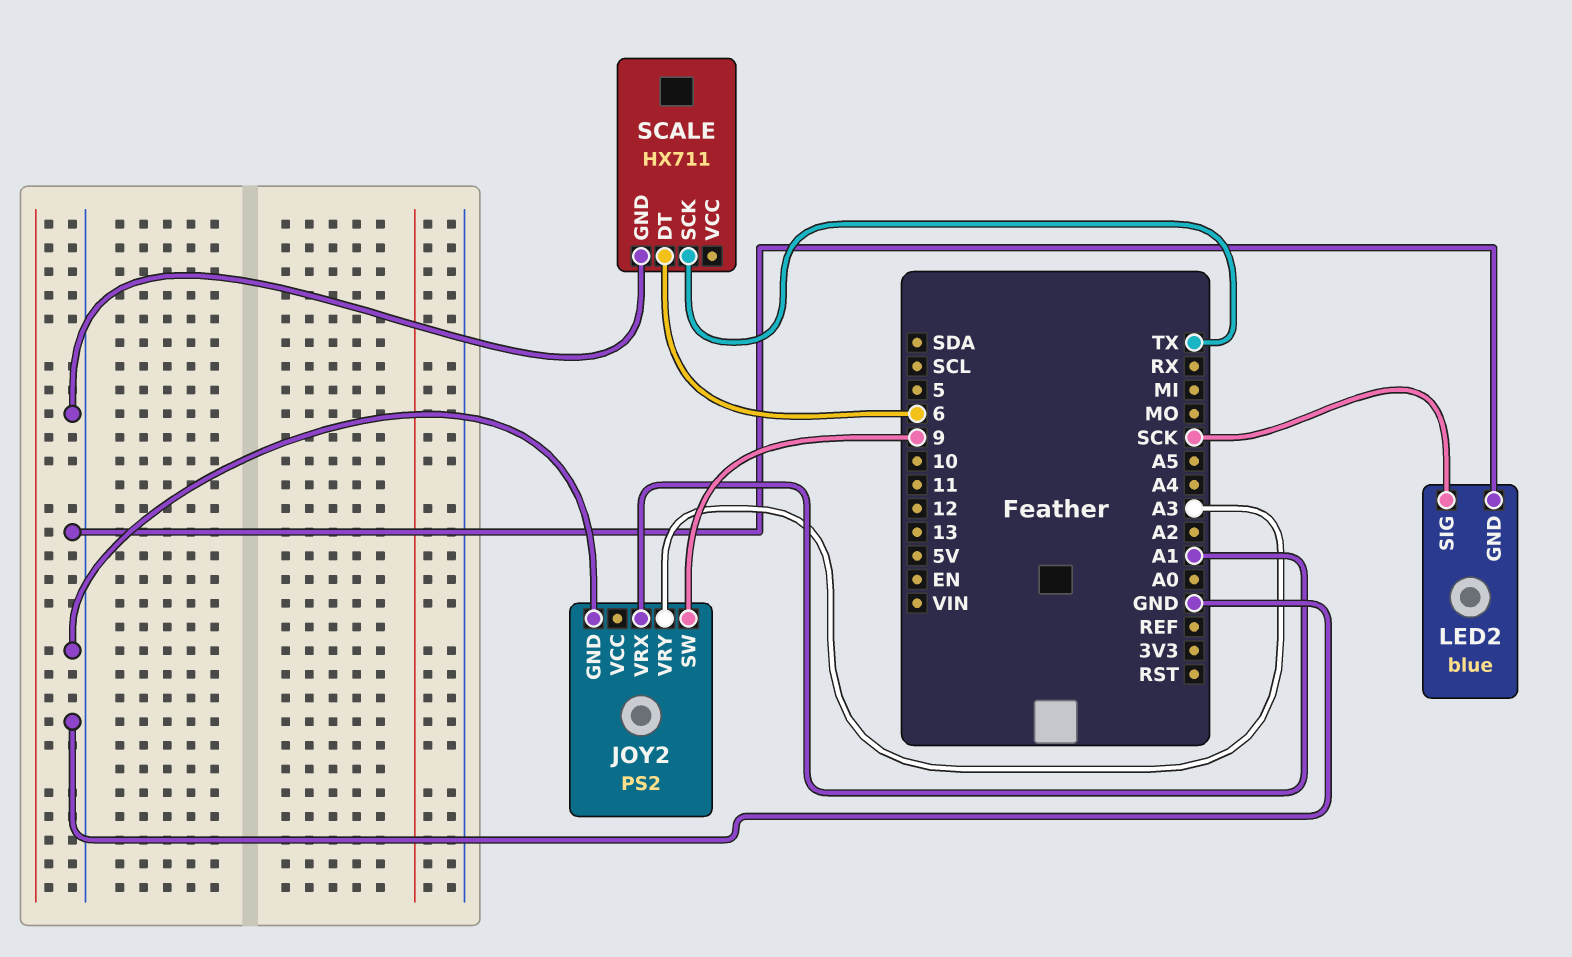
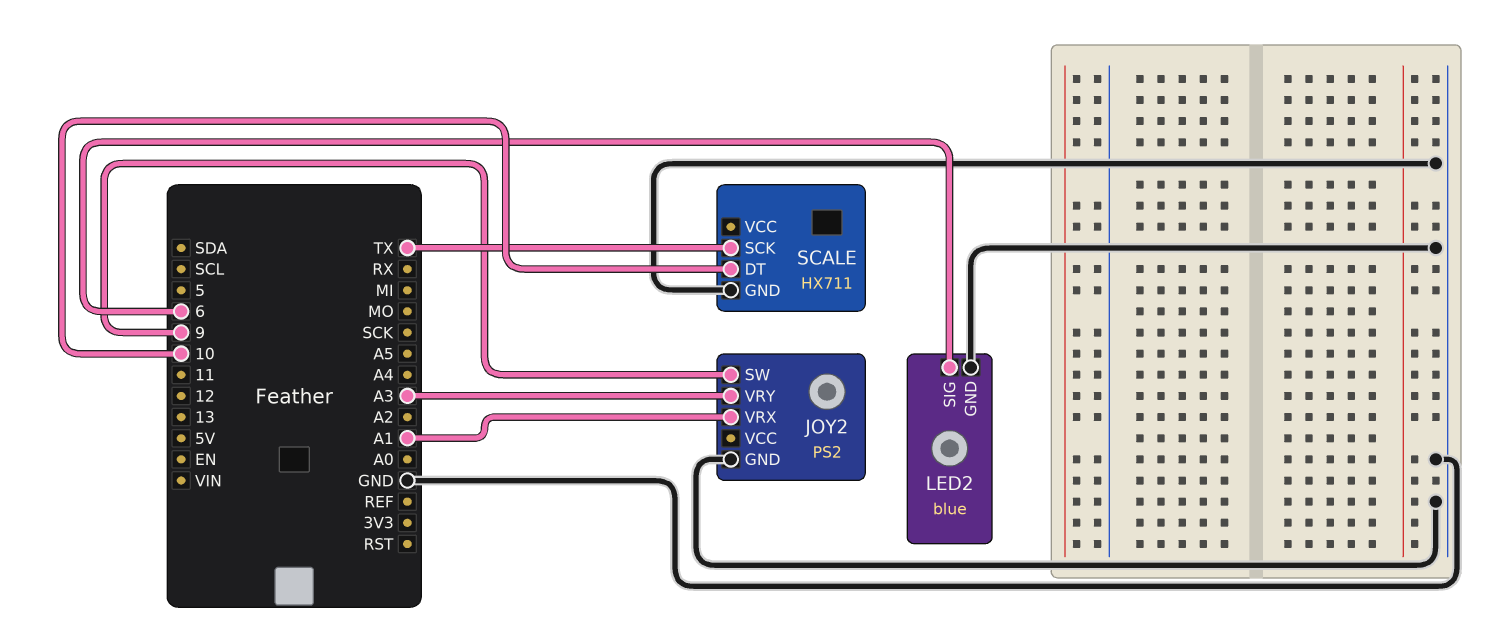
LED2 pin SIG: SCK -> 6
SCALE pin DT: 6 -> 10

